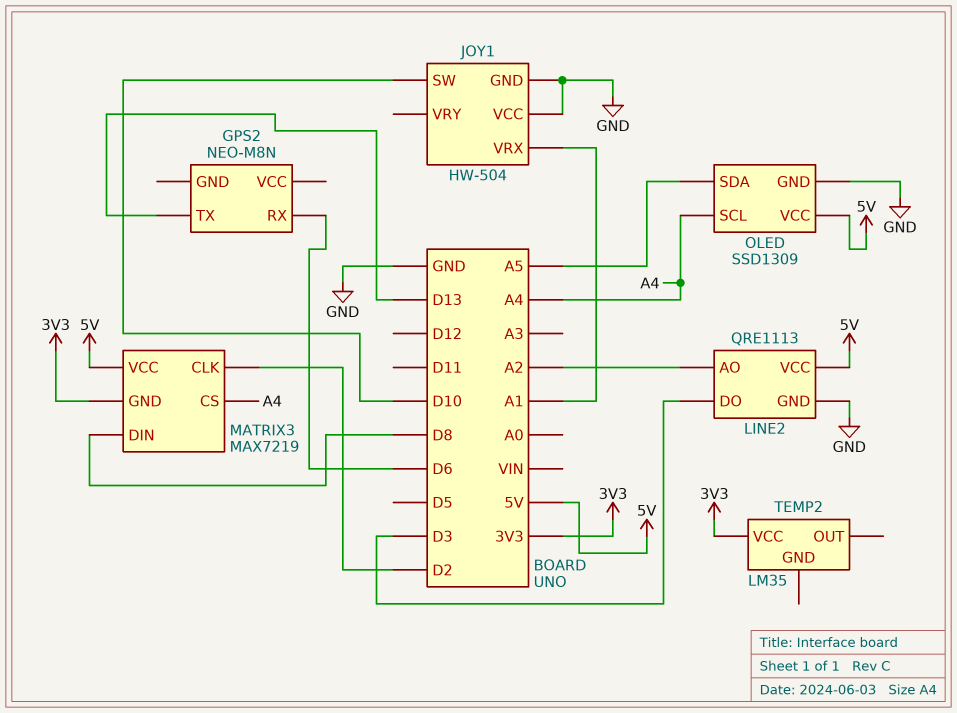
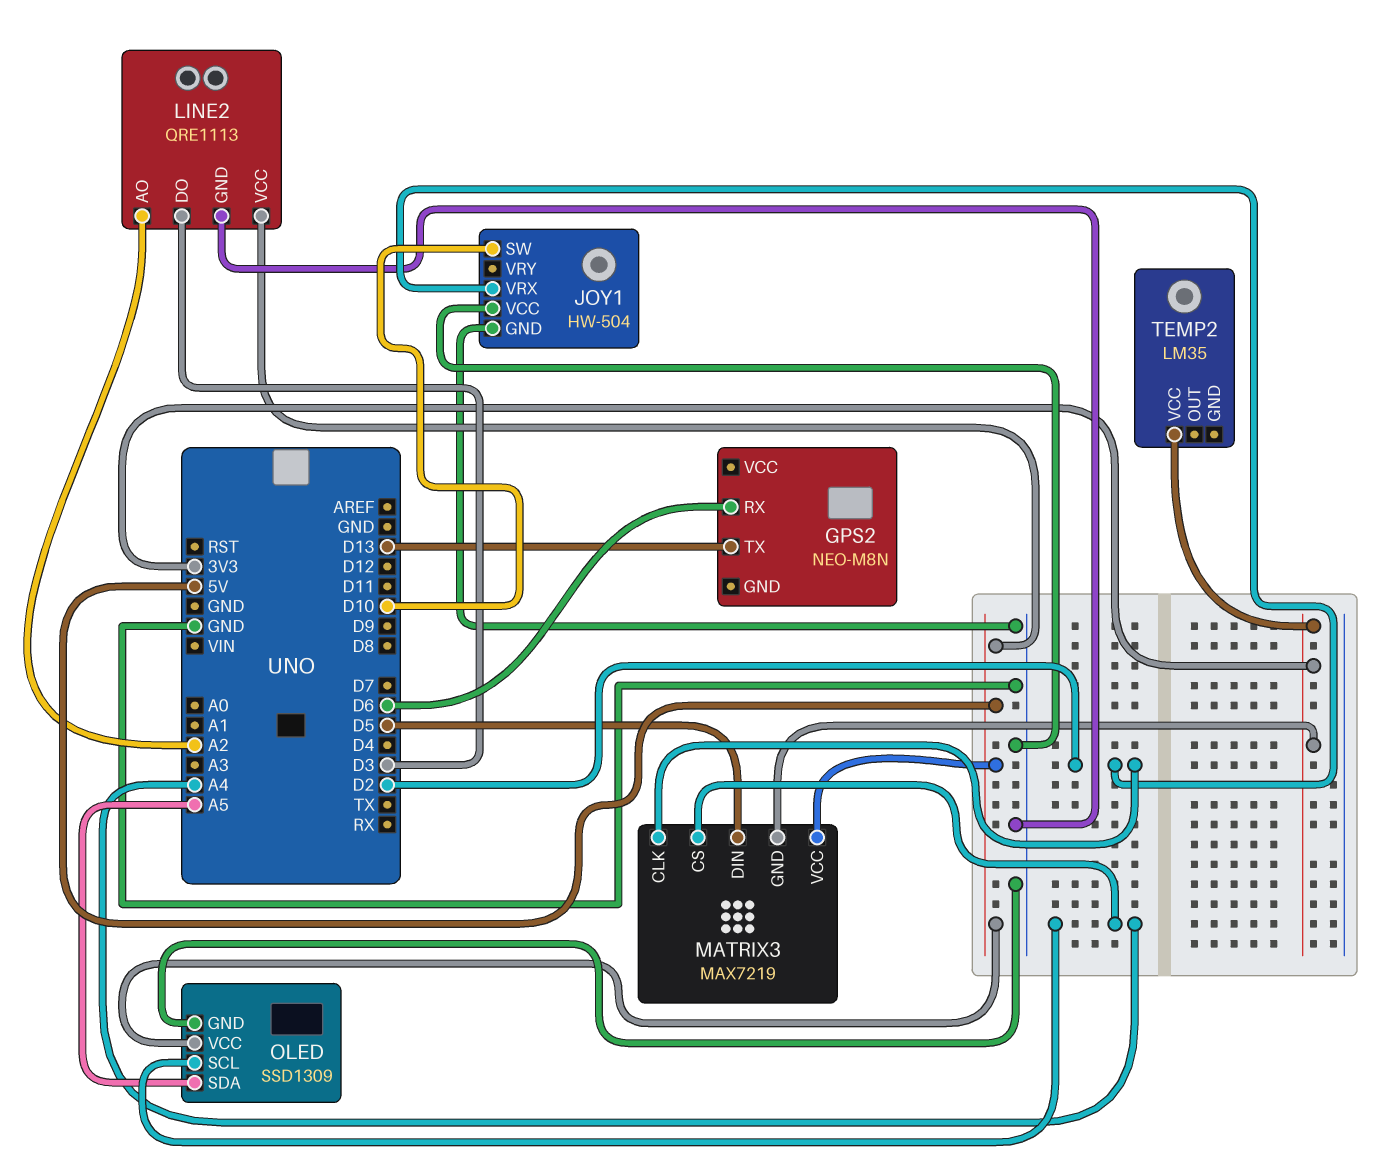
JOY1 pin VRX: A1 -> D2
MATRIX3 pin DIN: D8 -> D5

